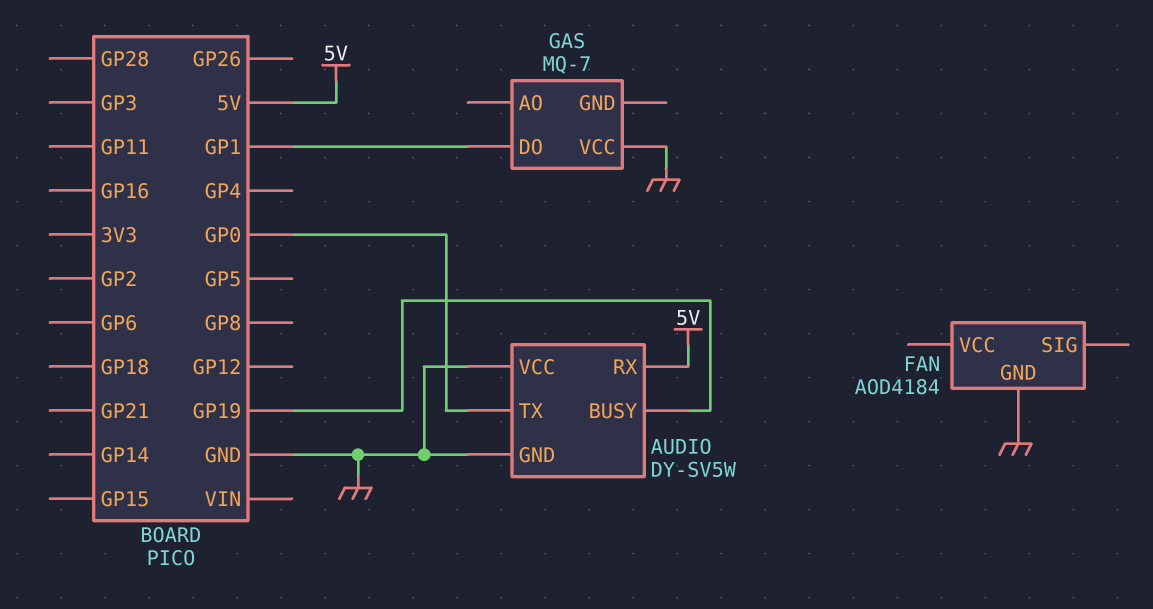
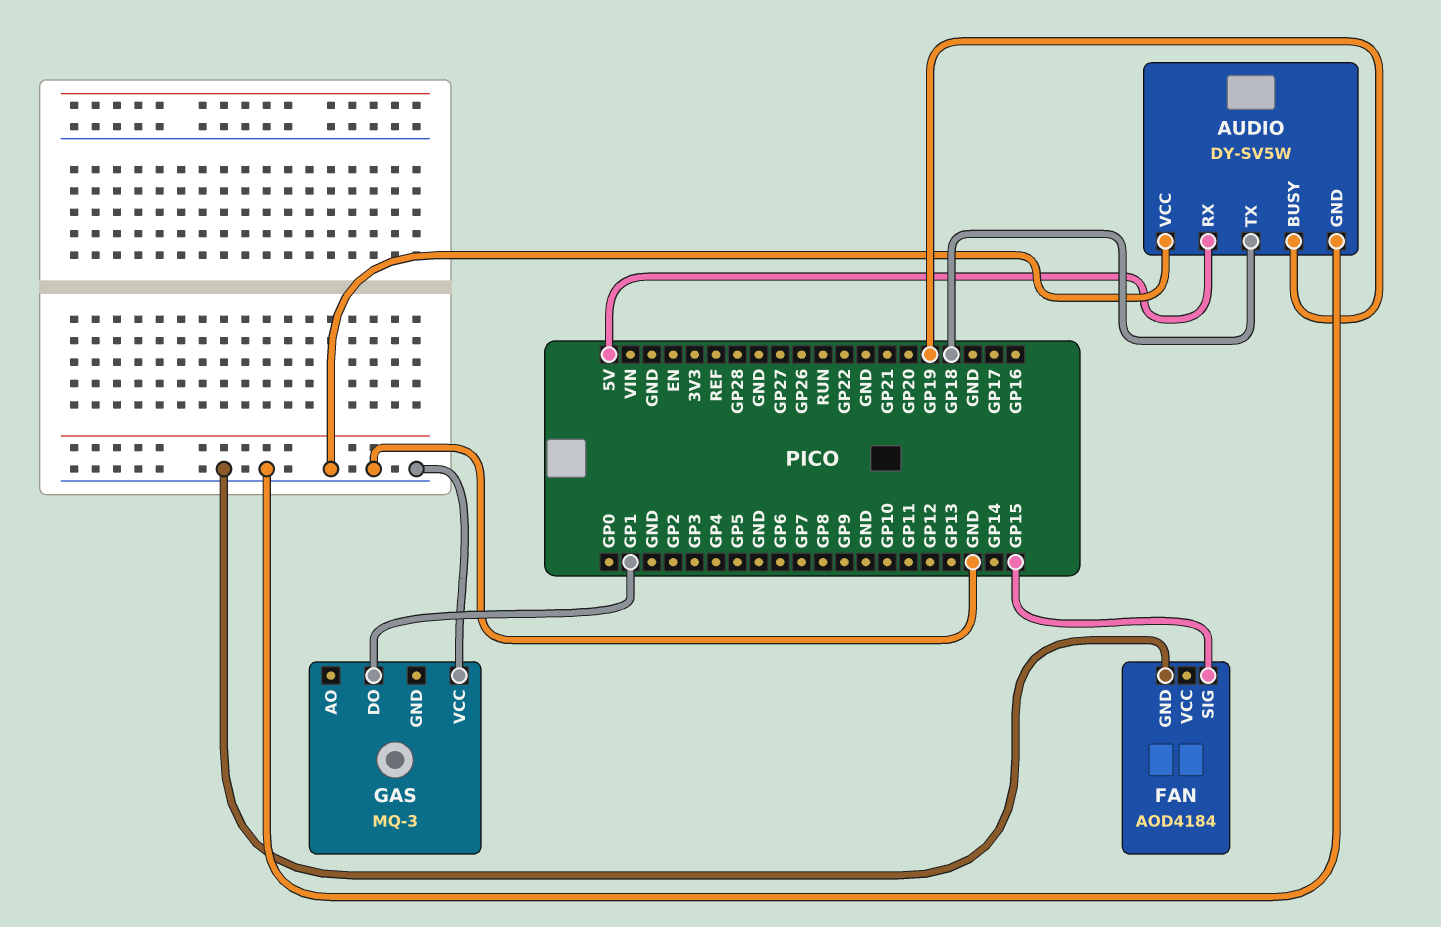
AUDIO pin TX: GP0 -> GP18
FAN pin SIG: none -> GP15
GAS: MQ-7 -> MQ-3

